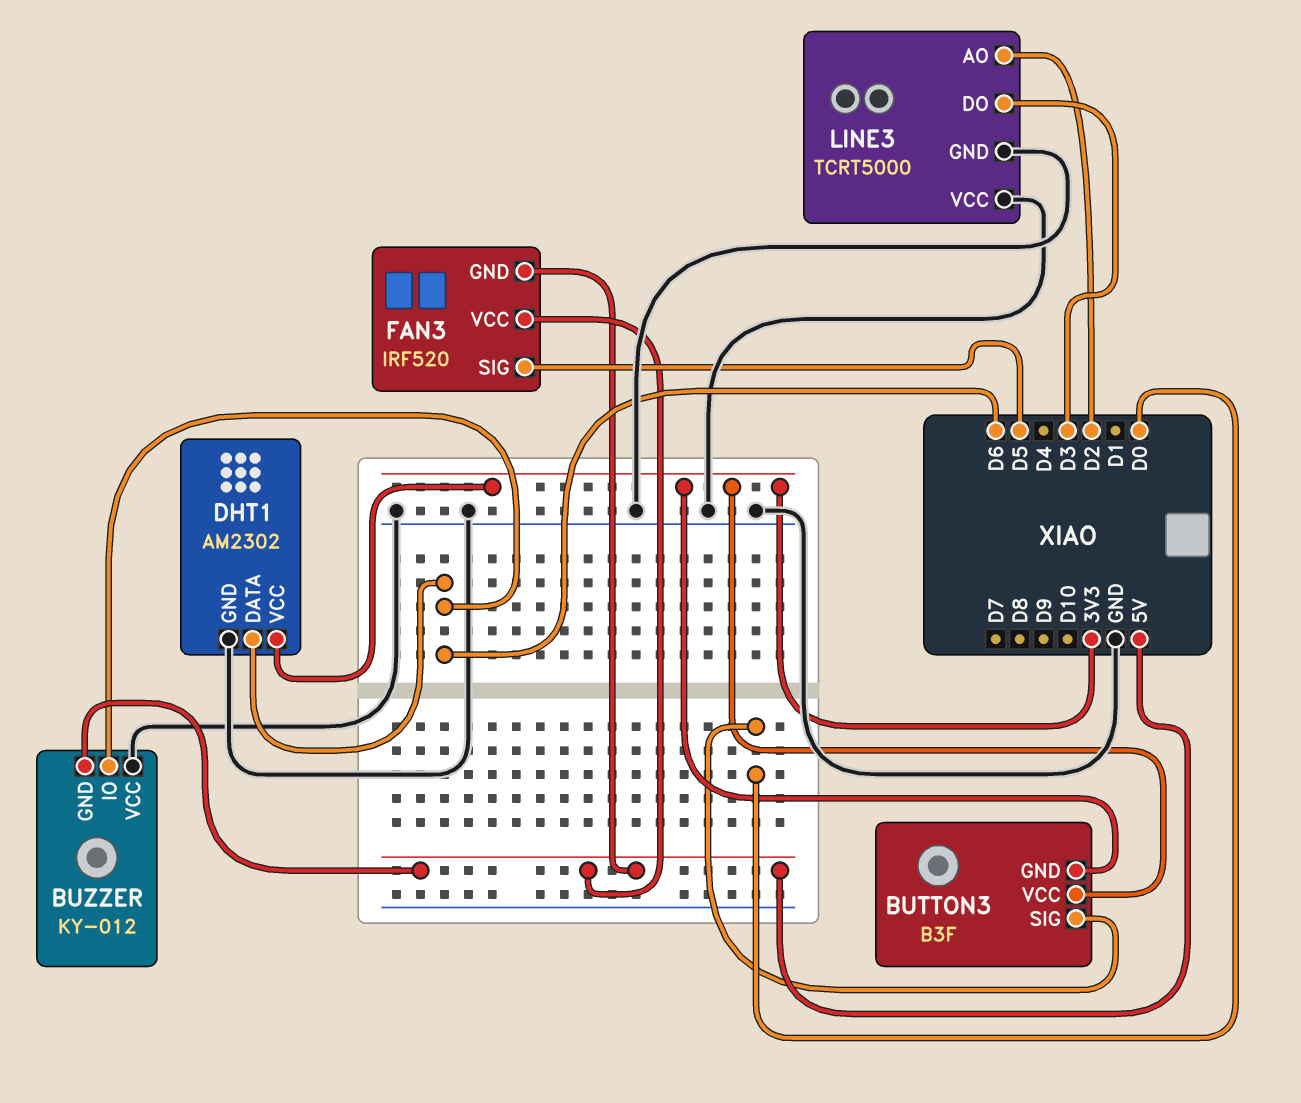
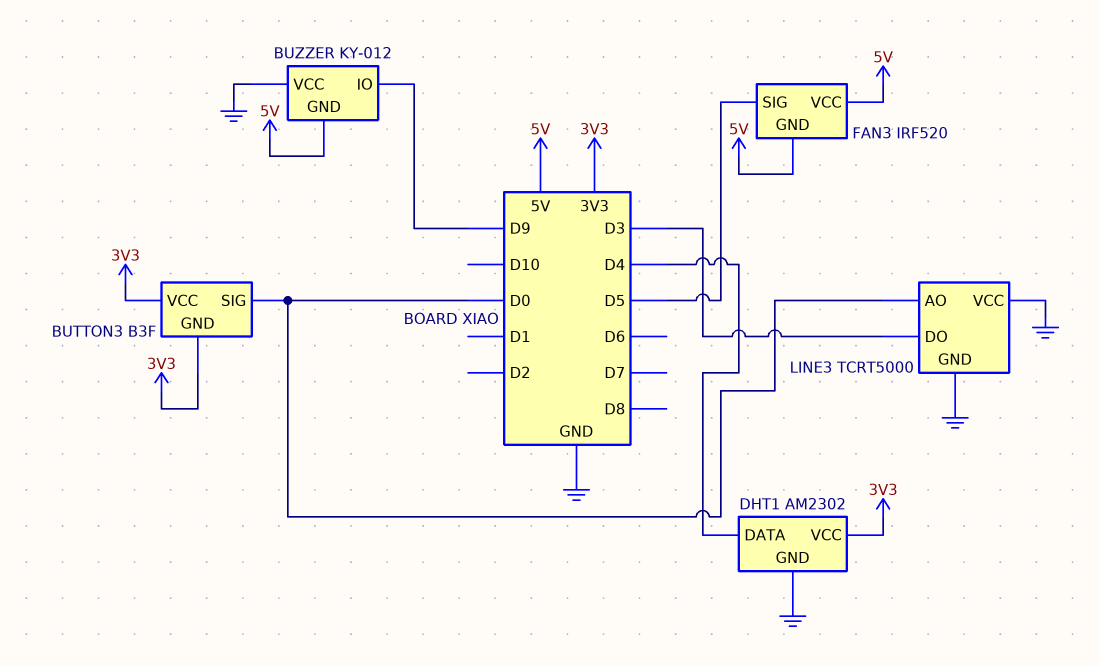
BUZZER pin IO: D6 -> D9
DHT1 pin DATA: D6 -> D4
LINE3 pin AO: D2 -> D0

